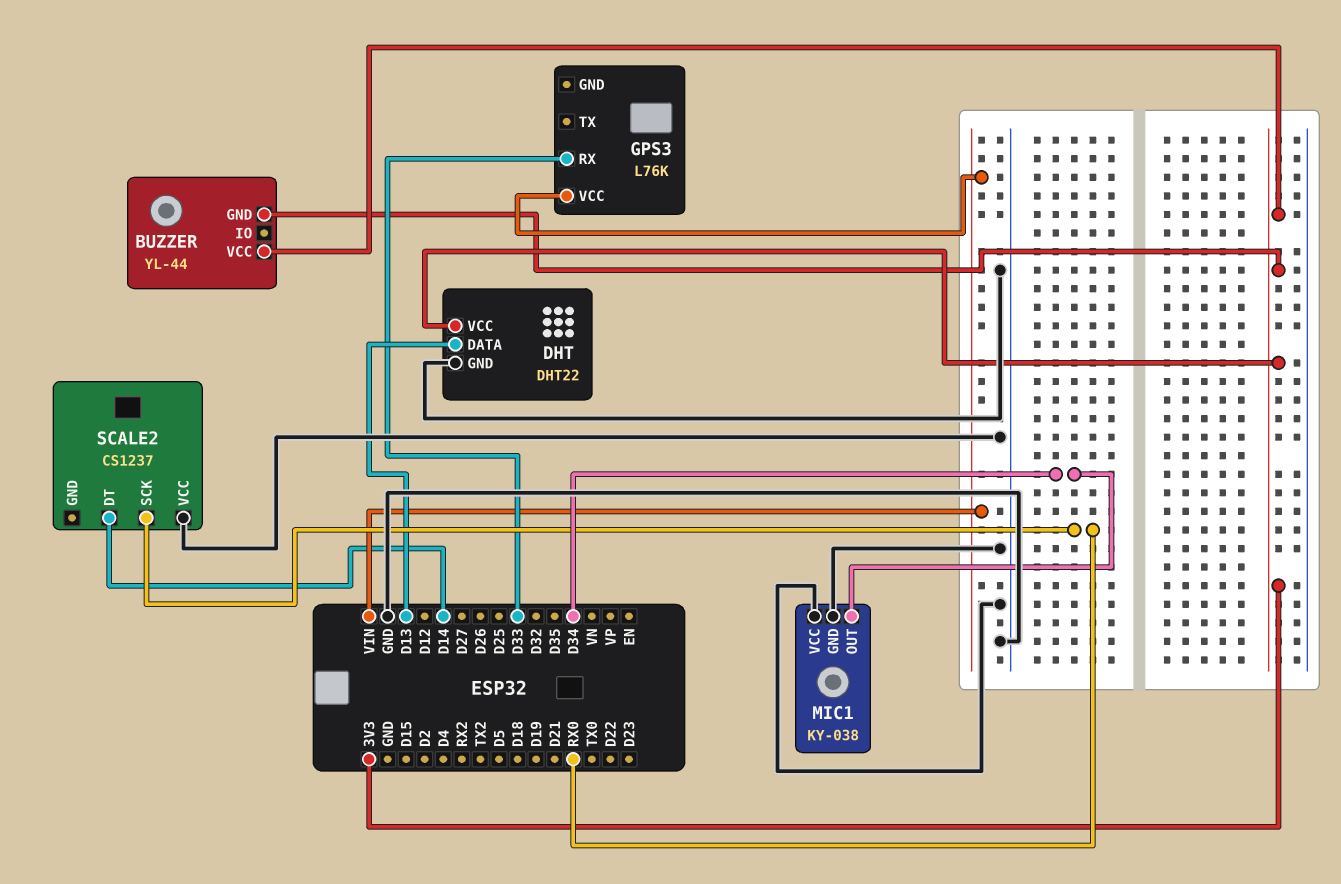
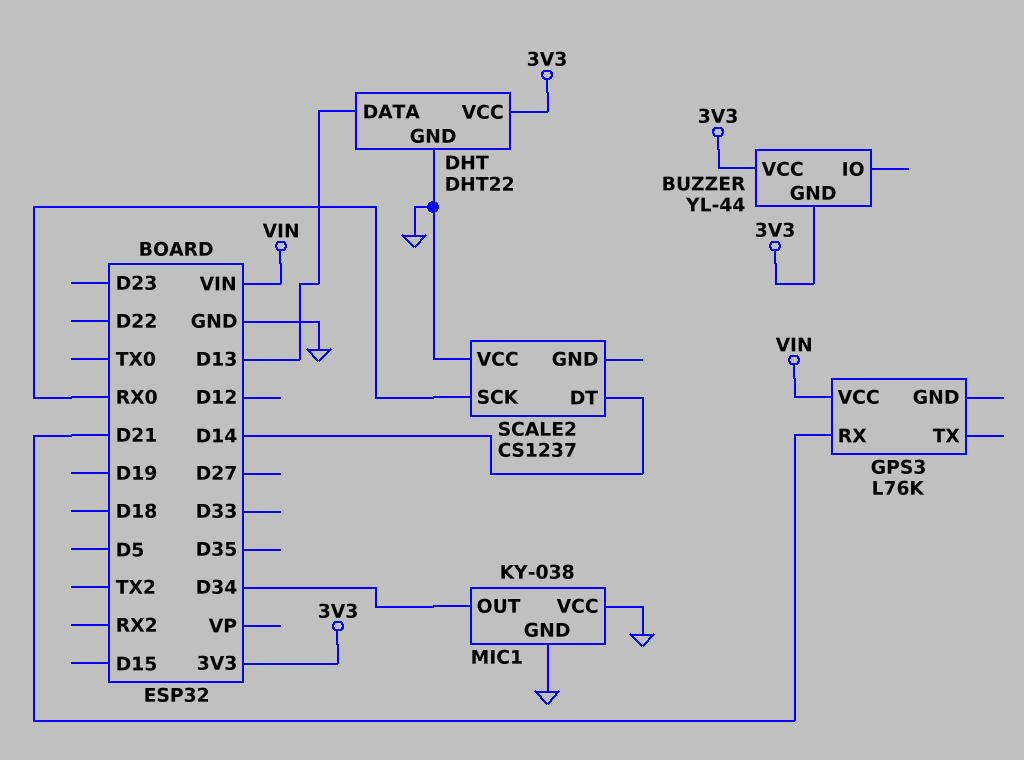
GPS3 pin RX: D33 -> D21

